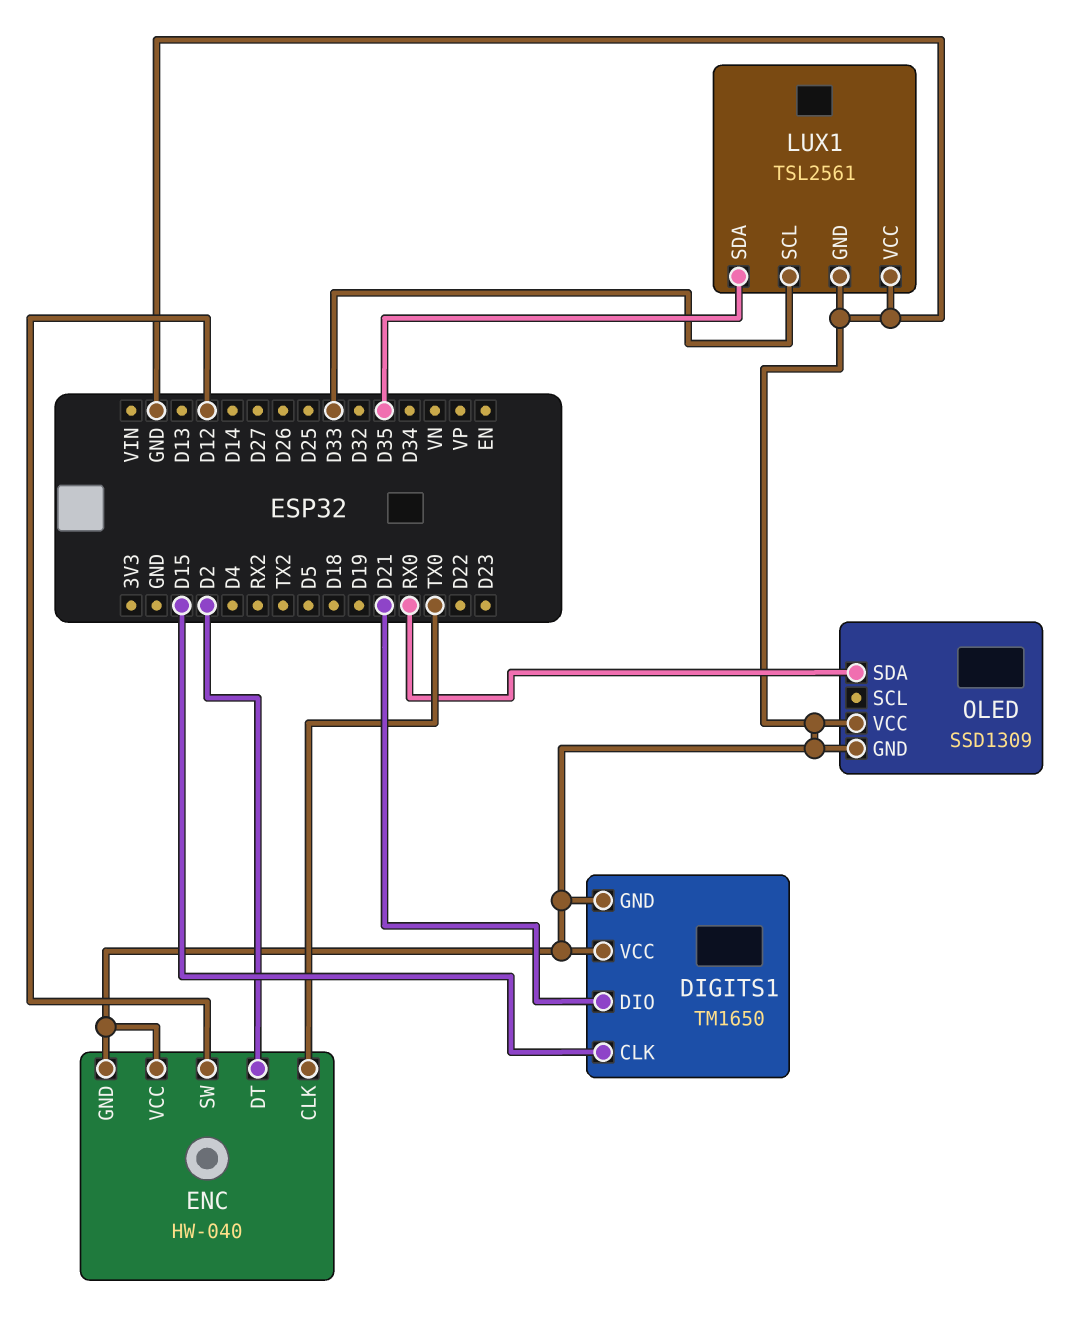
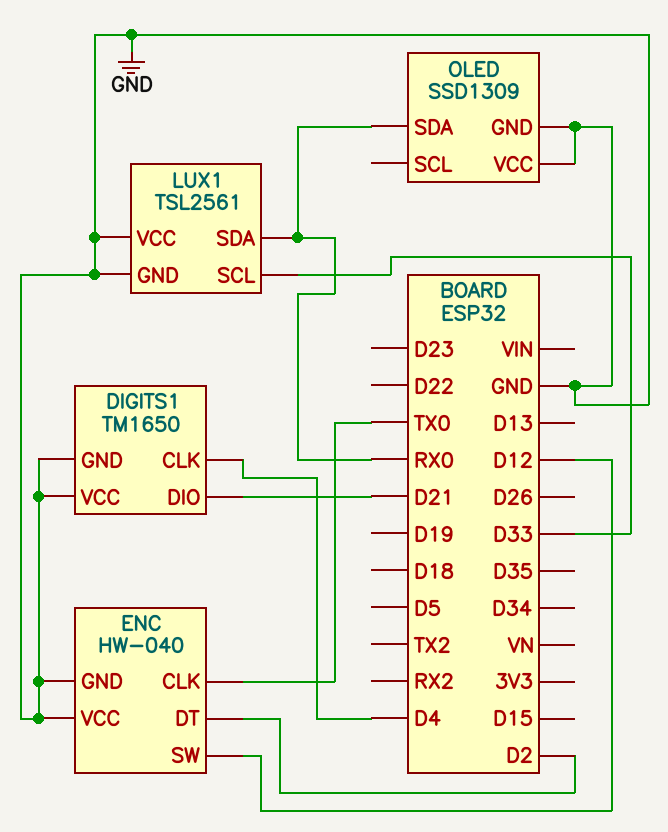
DIGITS1 pin CLK: D15 -> D4
LUX1 pin SDA: D35 -> RX0

